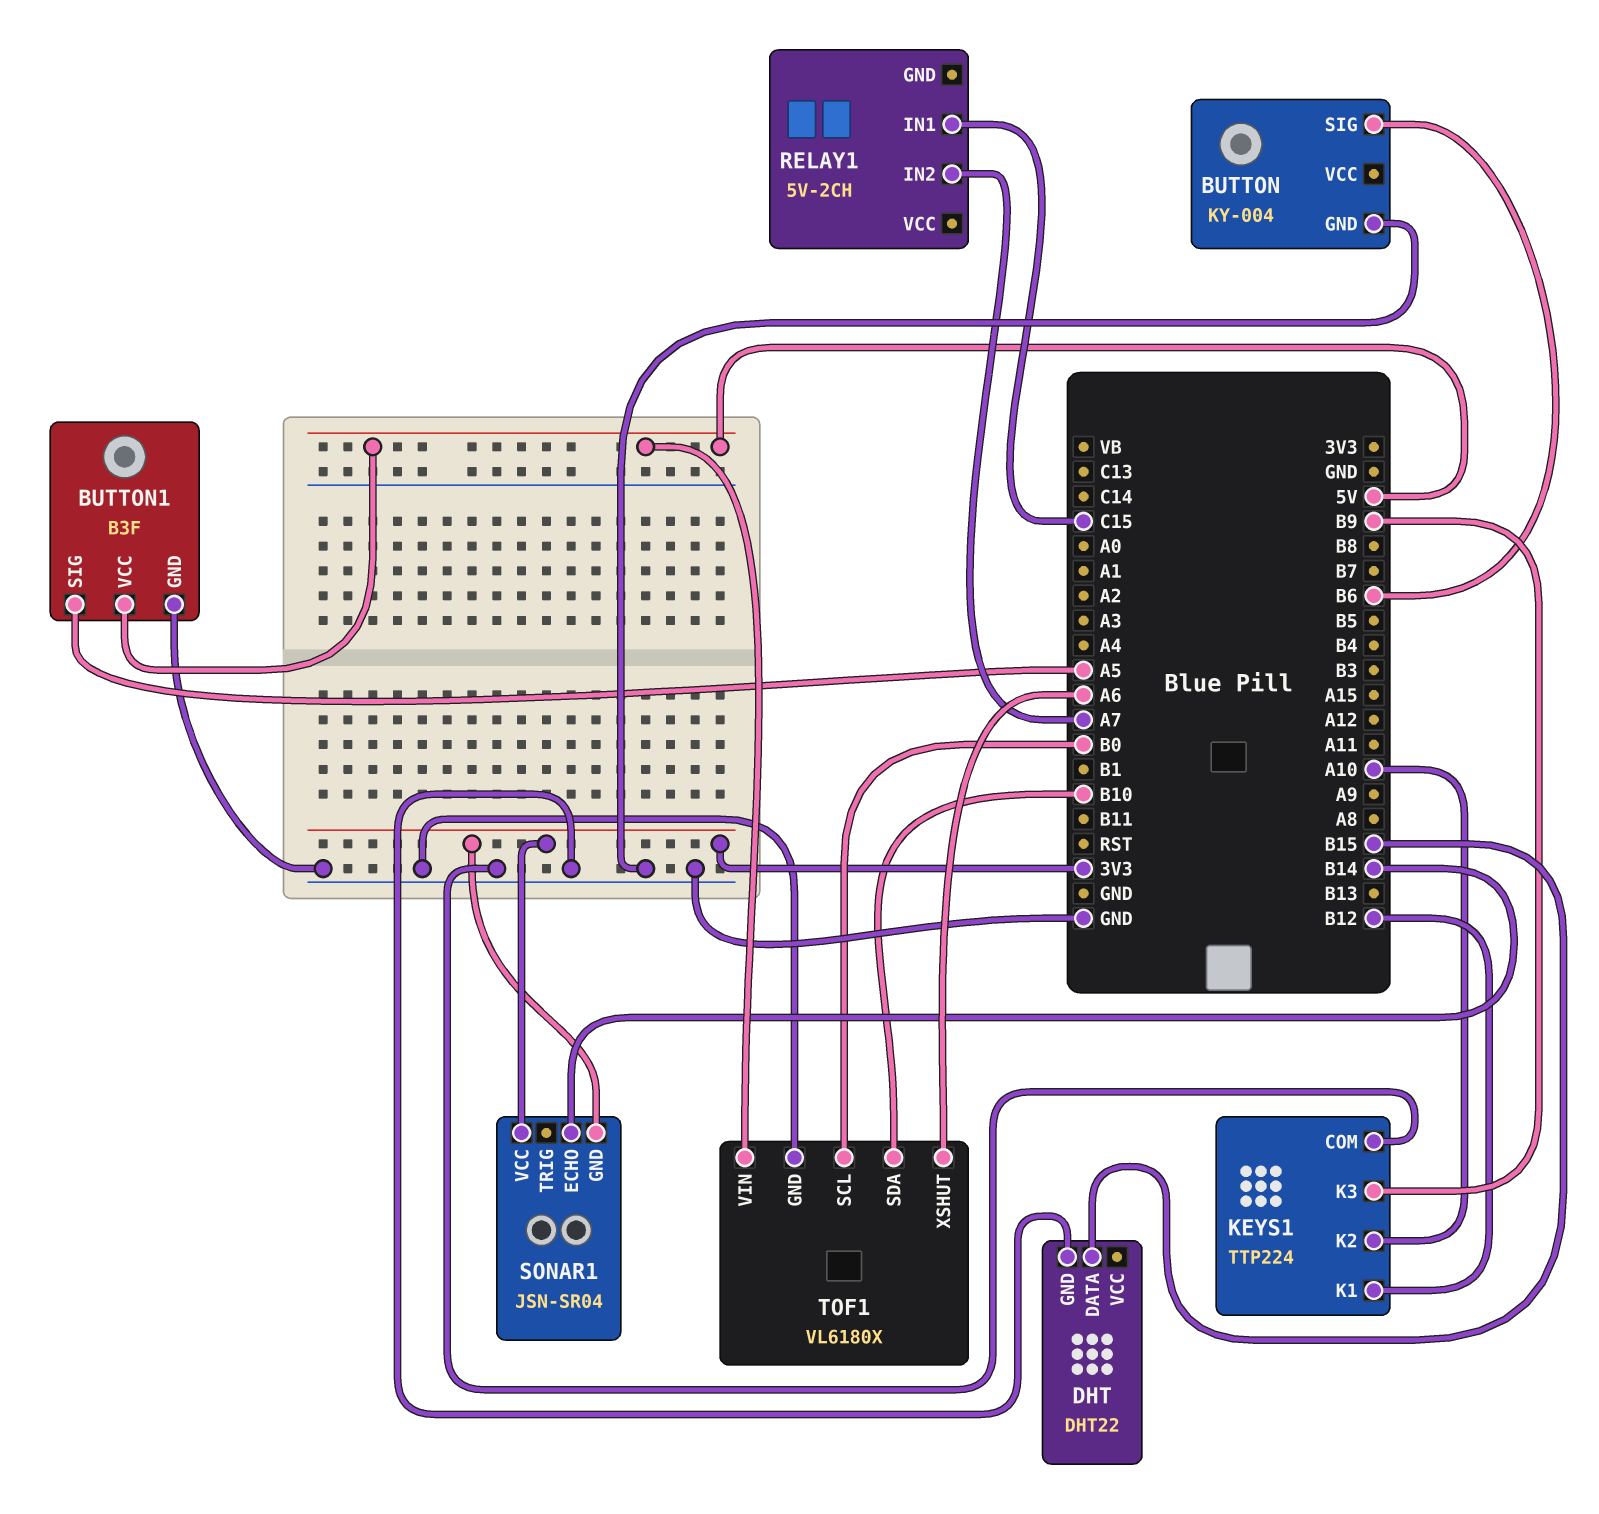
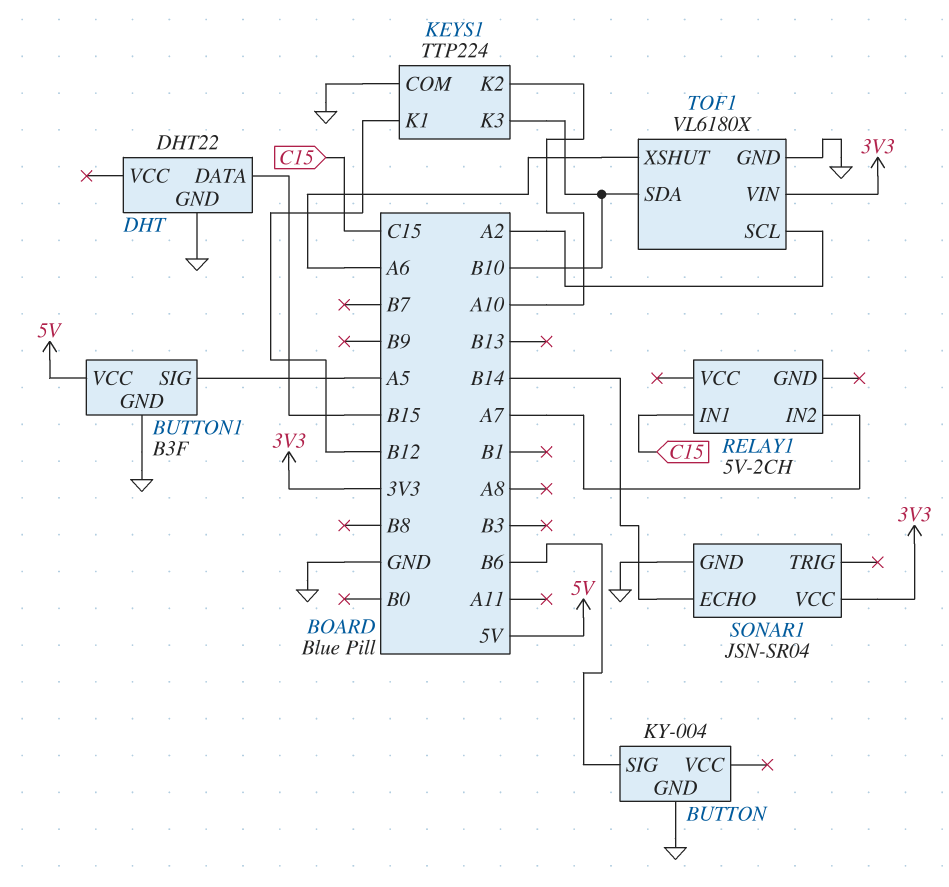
KEYS1 pin K3: B9 -> B10
SONAR1 pin GND: 3V3 -> GND
TOF1 pin SCL: B0 -> A2
TOF1 pin VIN: 5V -> 3V3

